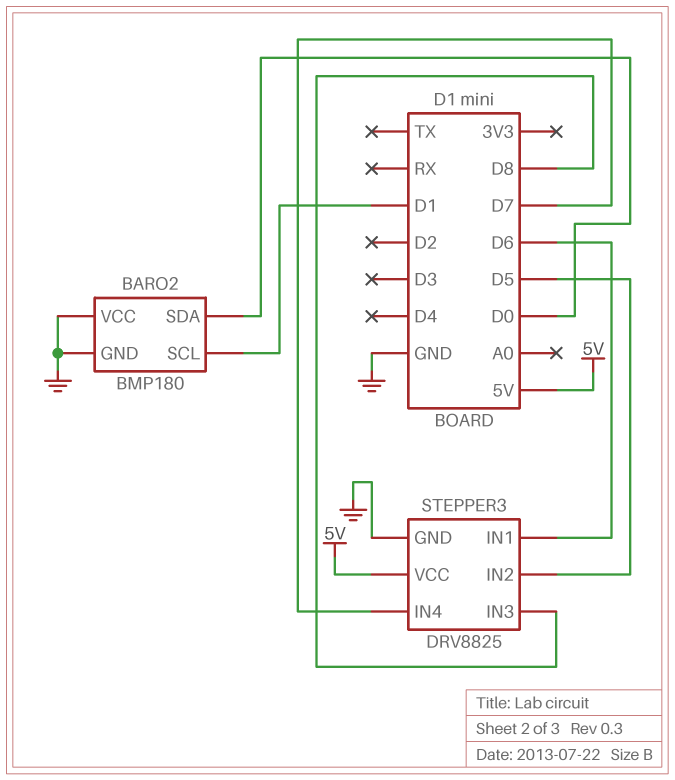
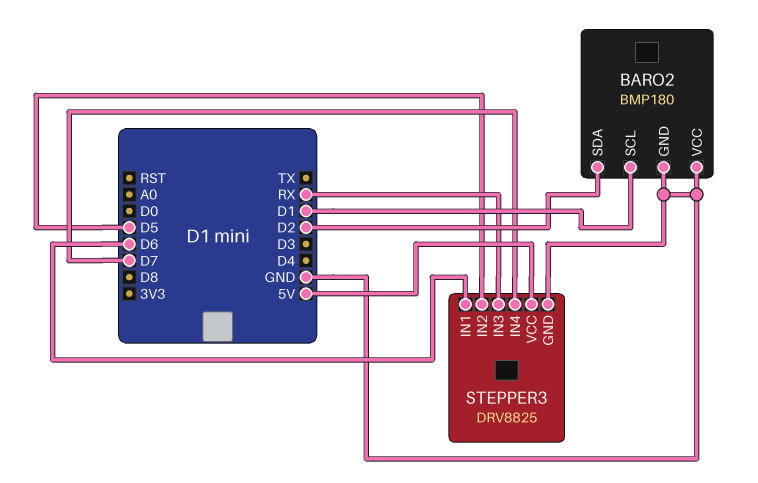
BARO2 pin SDA: D0 -> D2
STEPPER3 pin IN3: D8 -> RX

